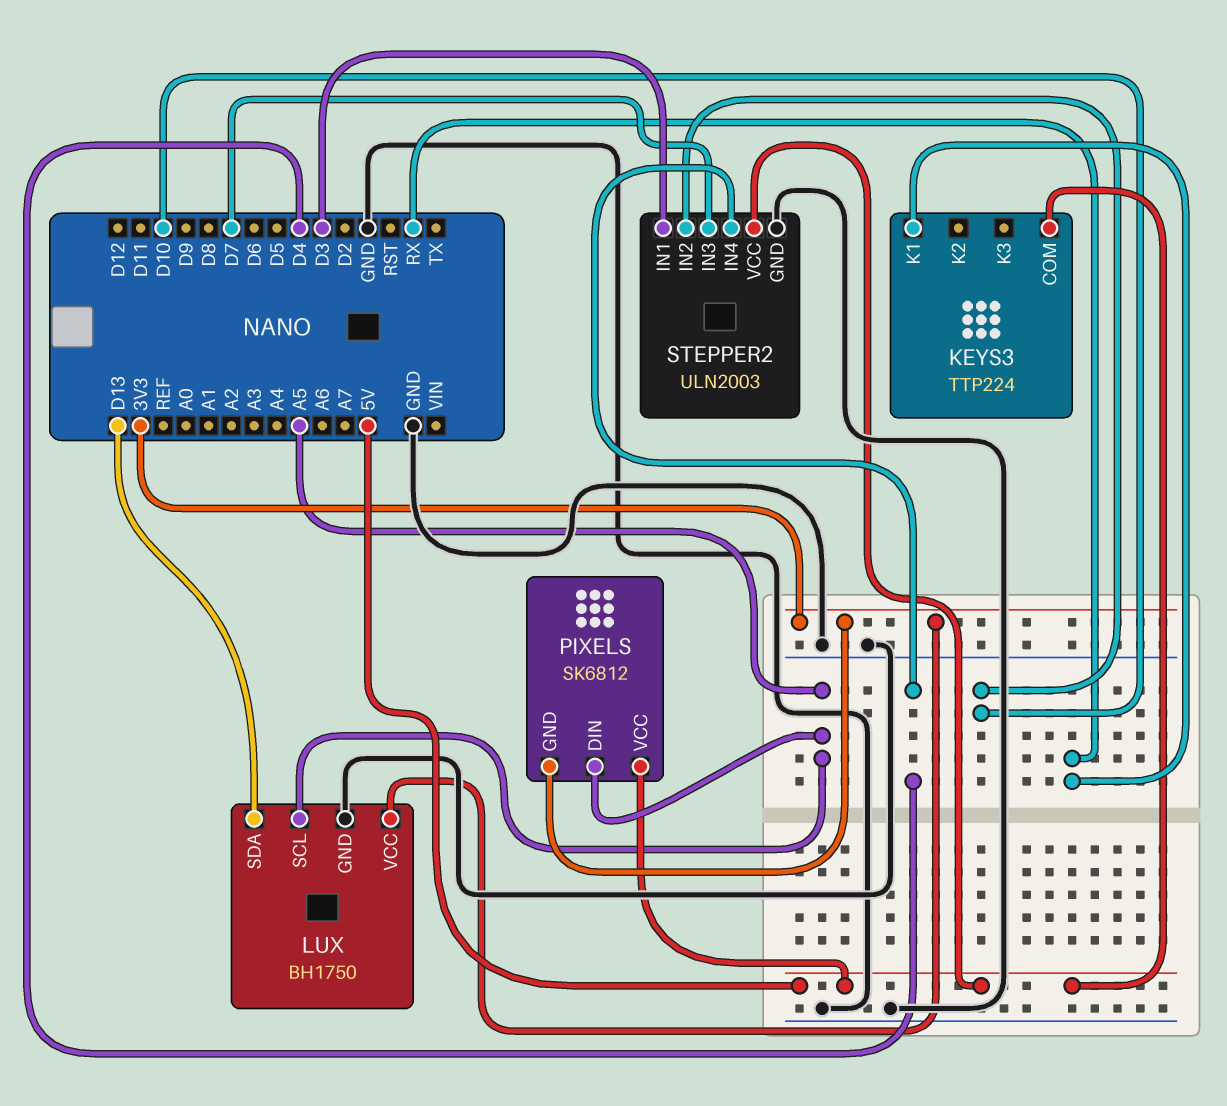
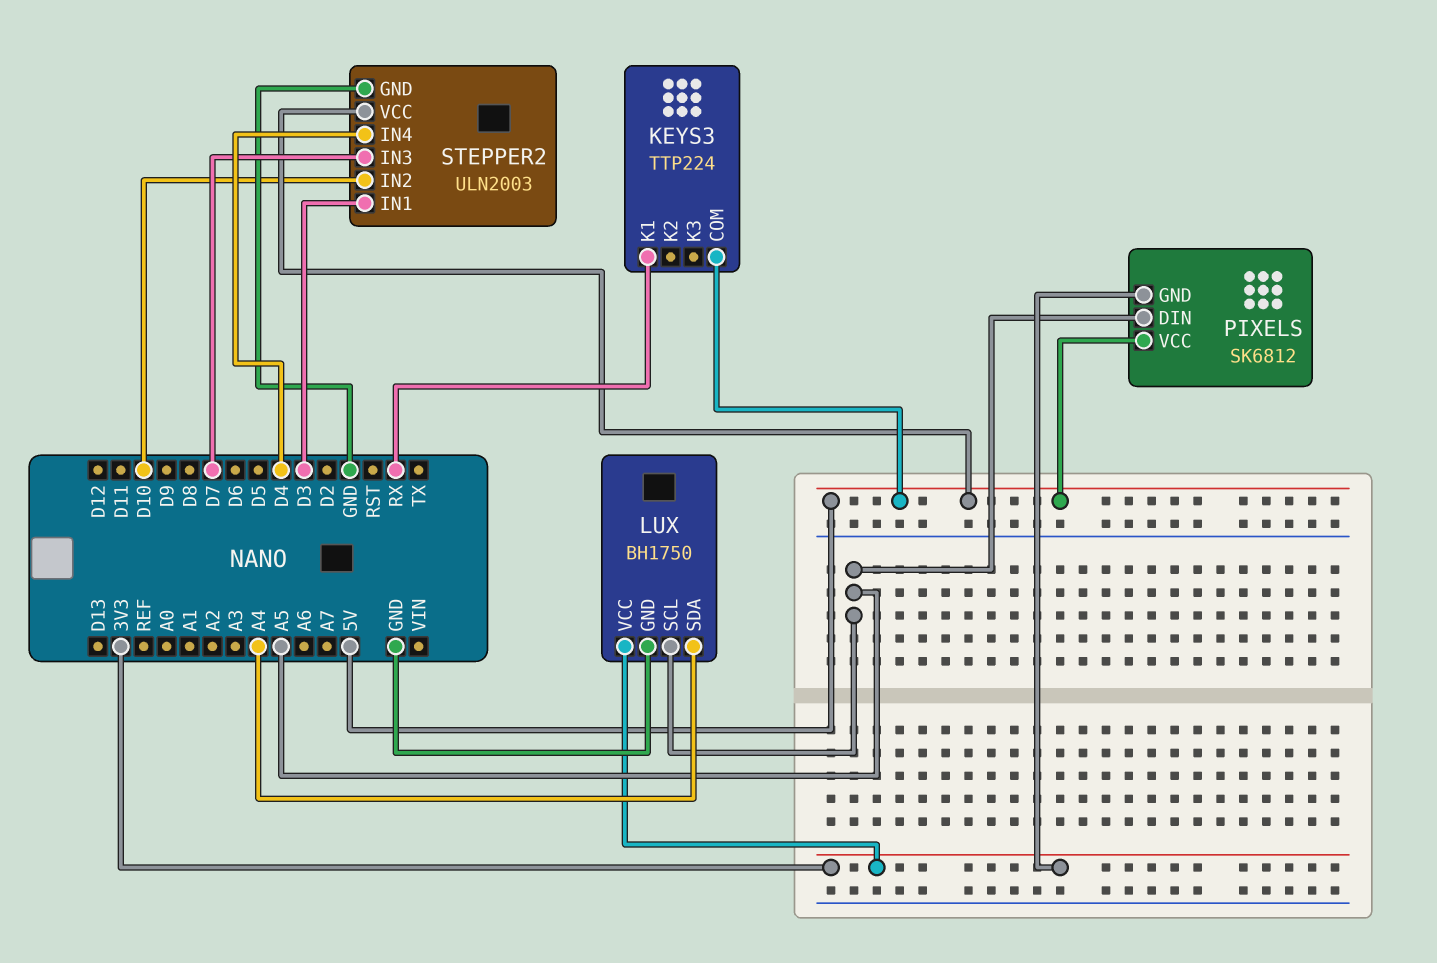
LUX pin SDA: D13 -> A4

